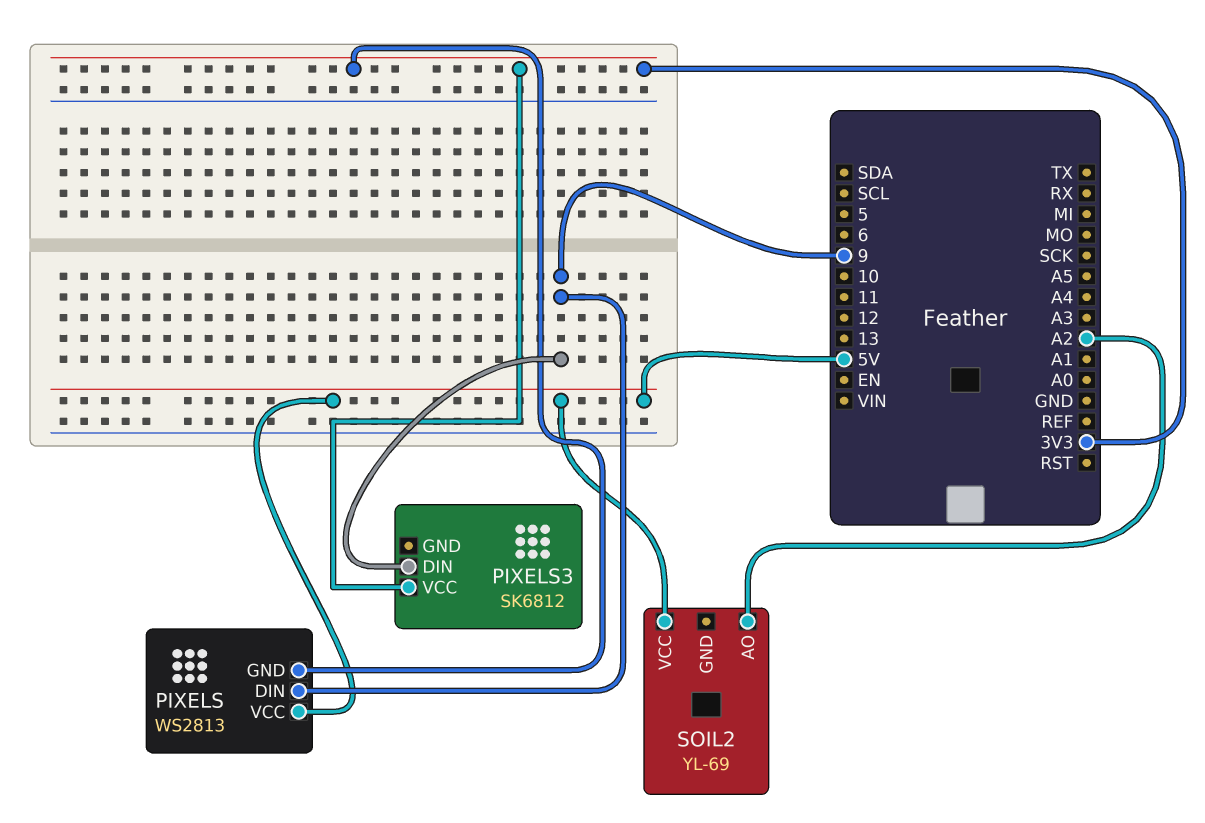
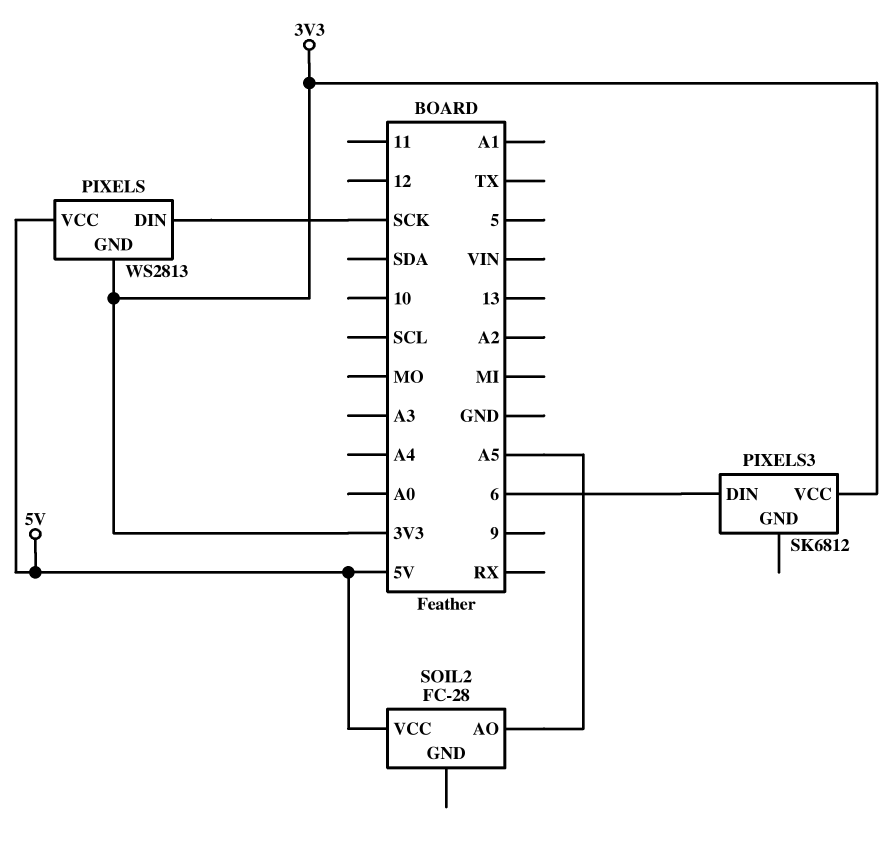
PIXELS pin DIN: 9 -> SCK
PIXELS3 pin DIN: 9 -> 6
SOIL2: YL-69 -> FC-28
SOIL2 pin AO: A2 -> A5

